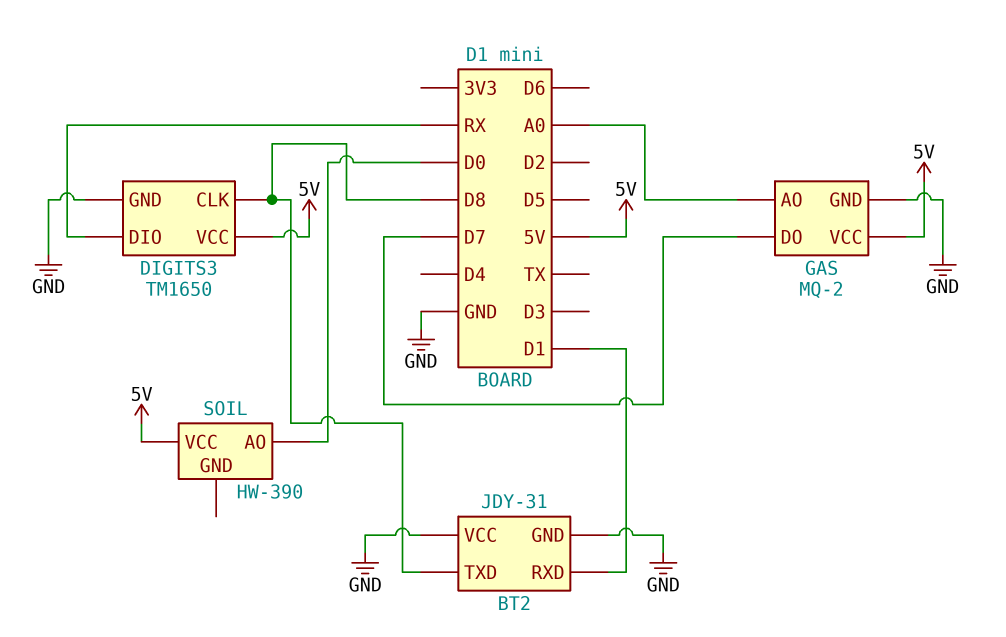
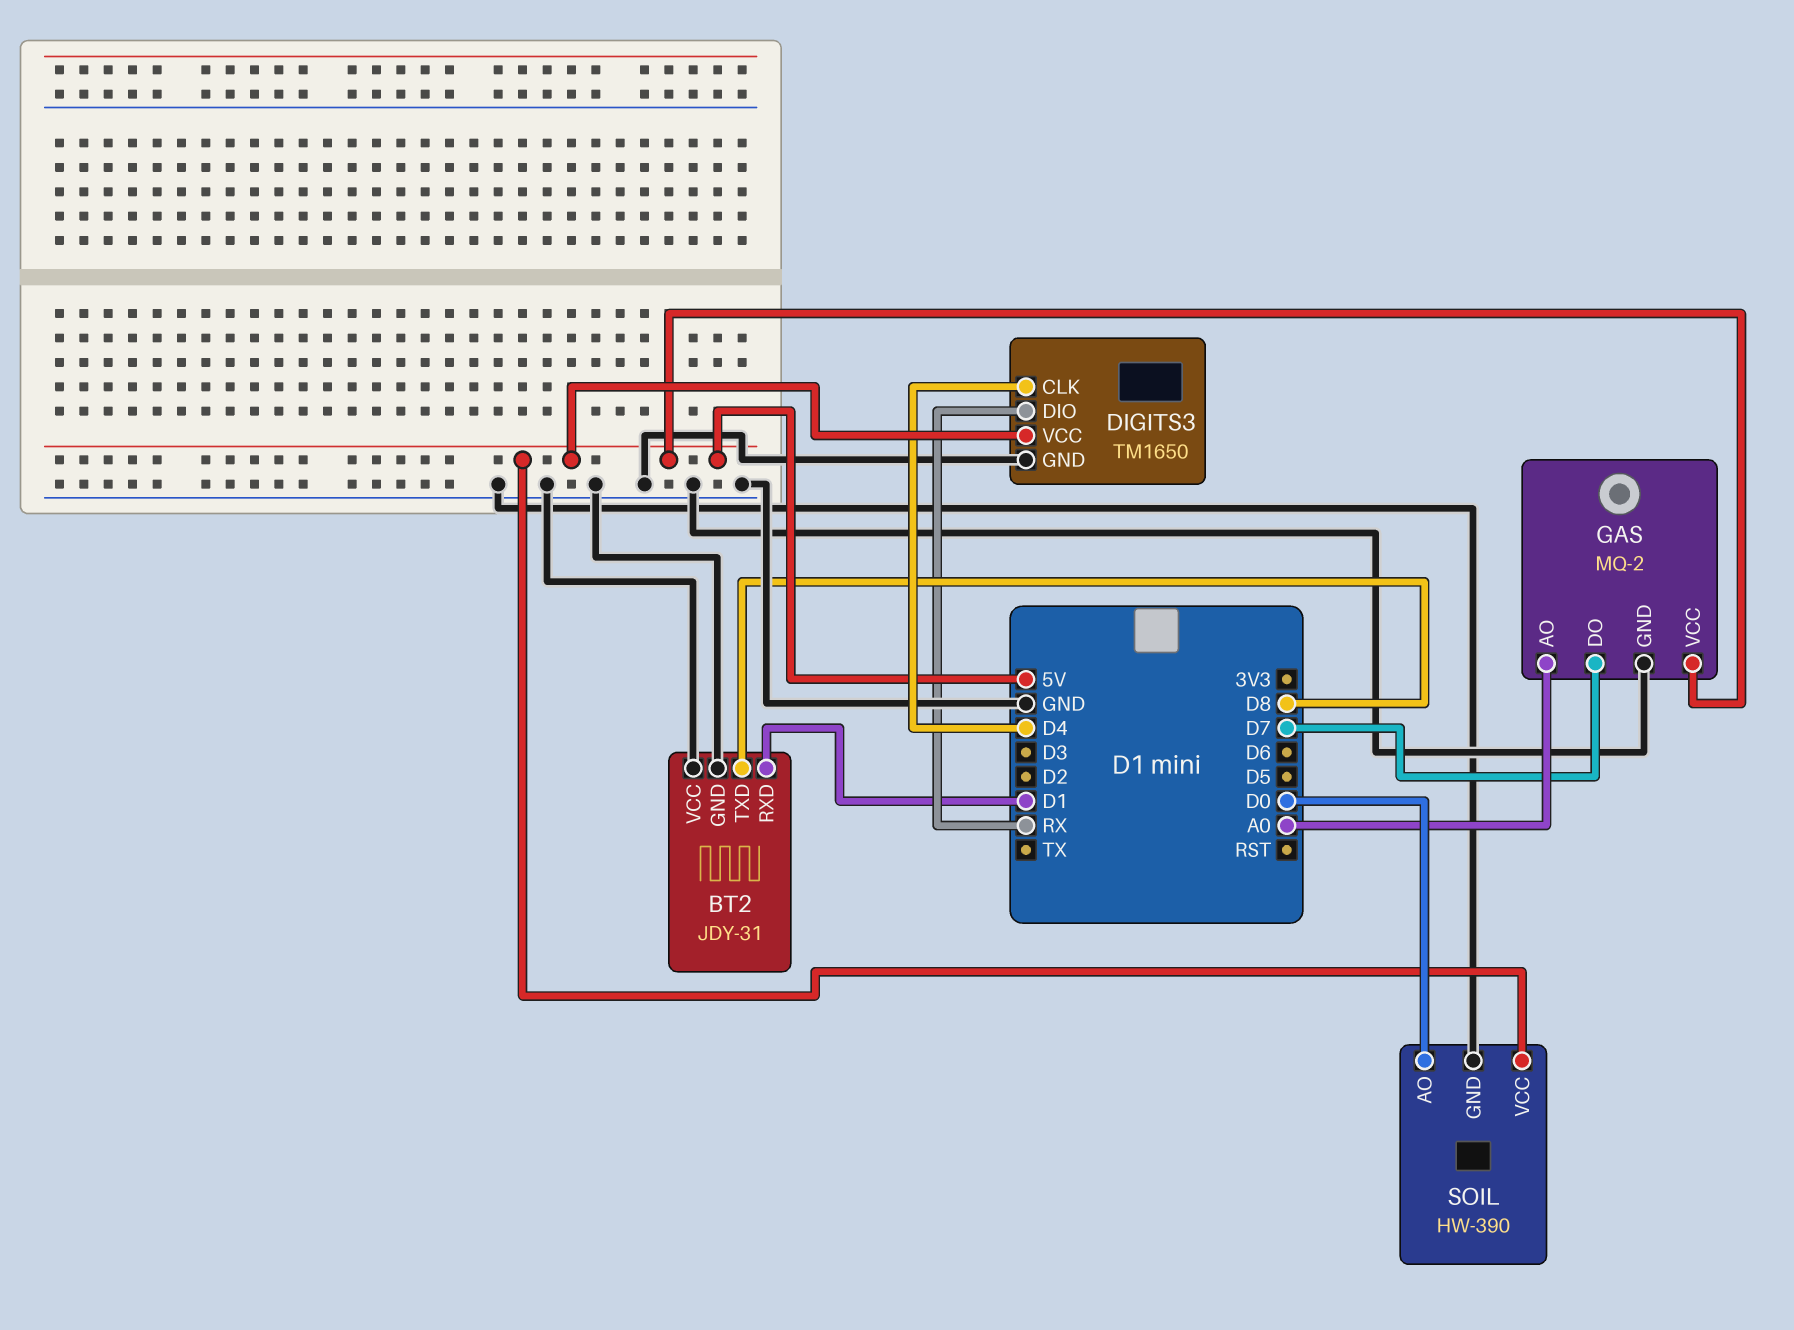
DIGITS3 pin CLK: D8 -> D4
SOIL pin GND: none -> GND

